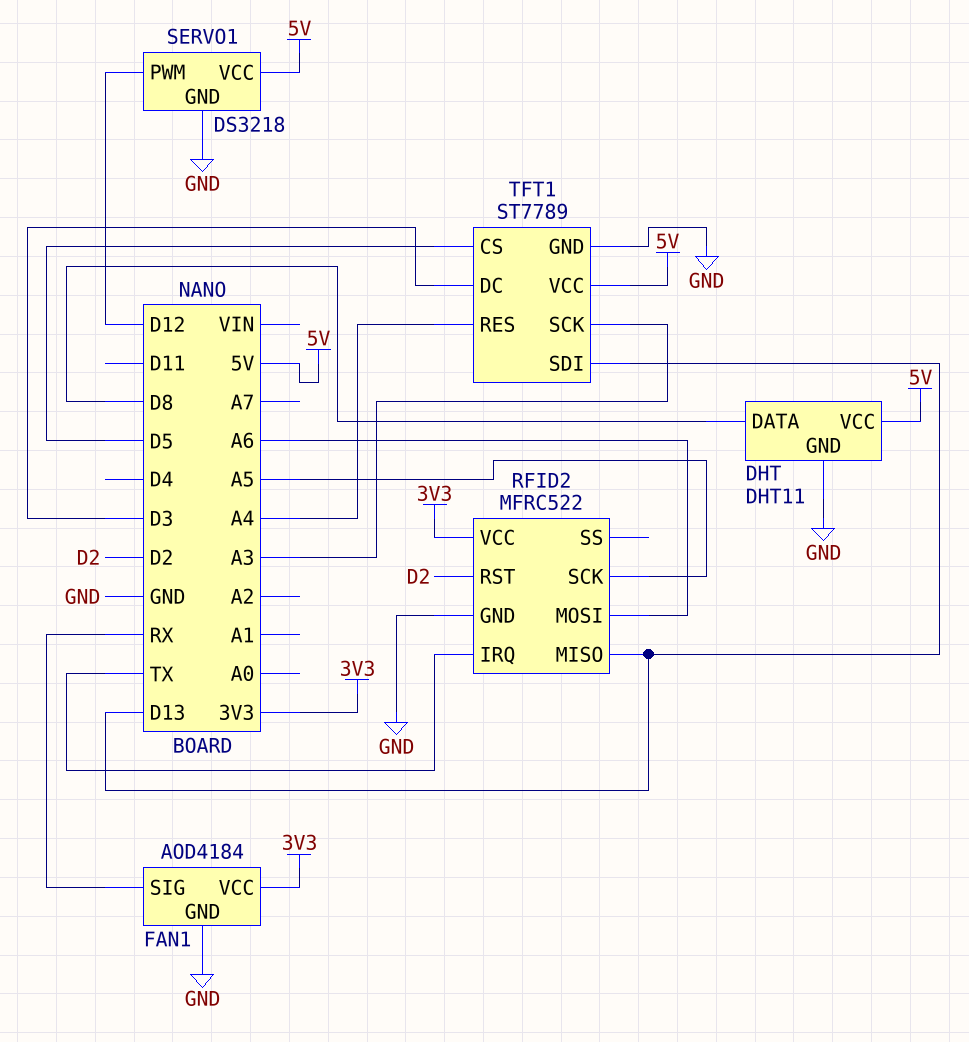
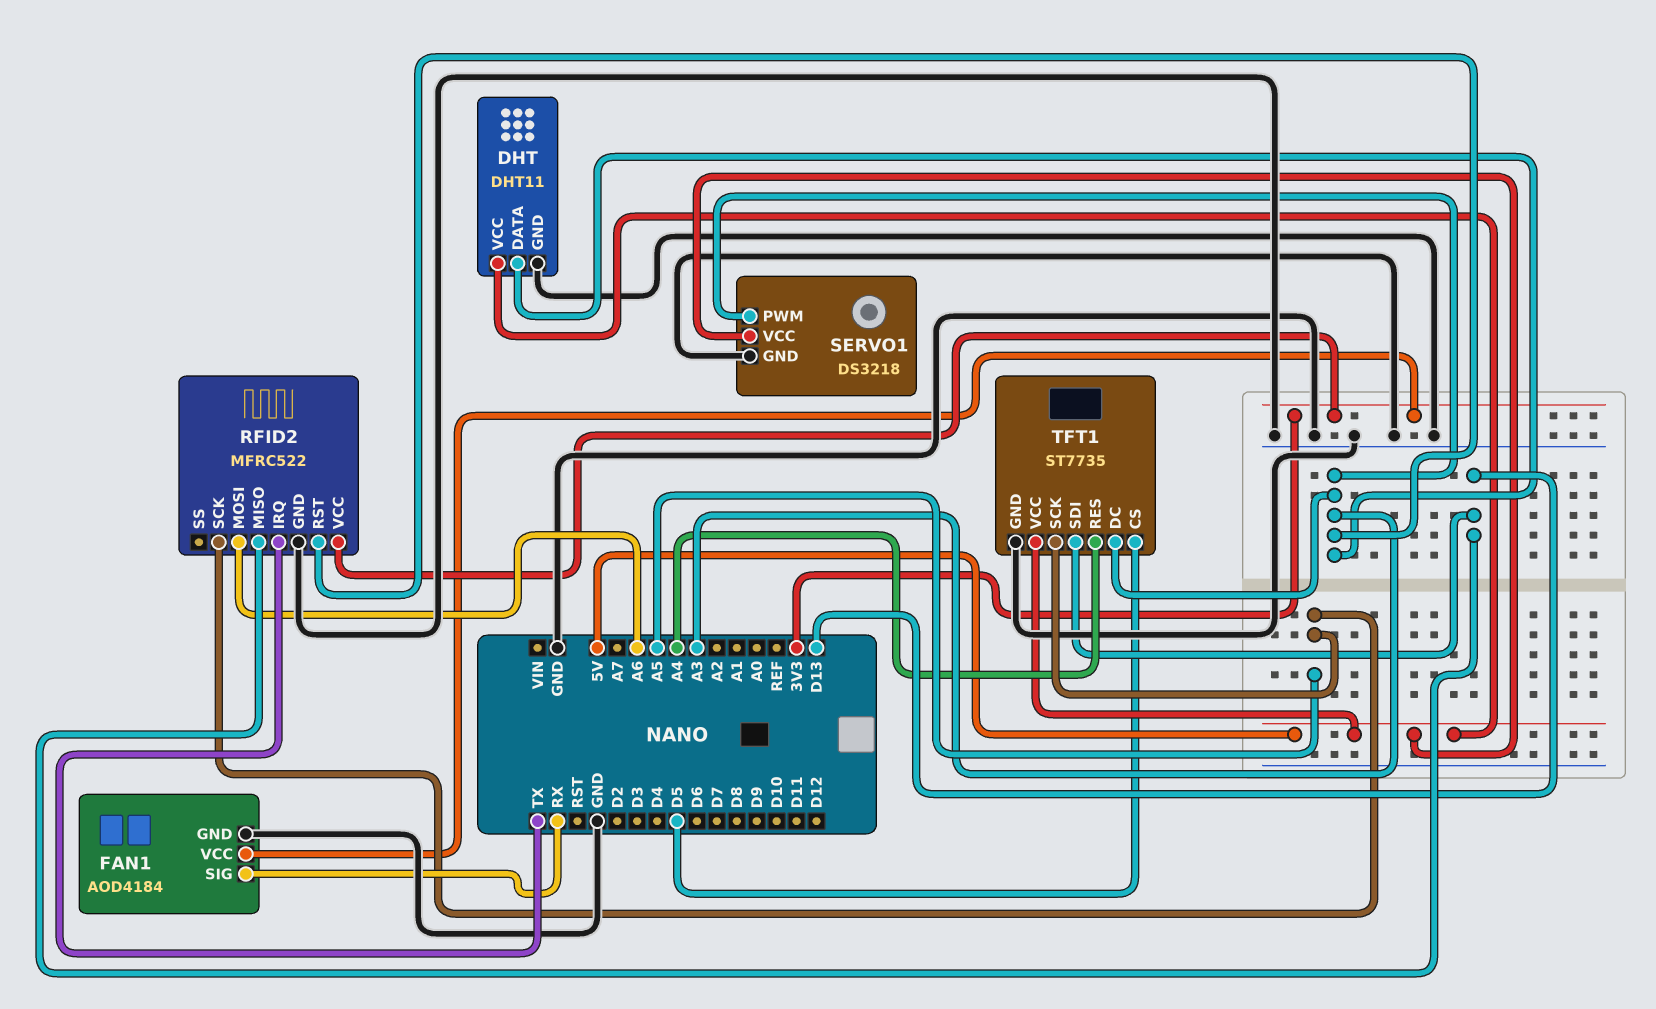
DHT pin DATA: D8 -> A3
RFID2 pin RST: D2 -> A3
SERVO1 pin PWM: D12 -> A3
TFT1: ST7789 -> ST7735
TFT1 pin DC: D3 -> A3
TFT1 pin SCK: A3 -> A5

